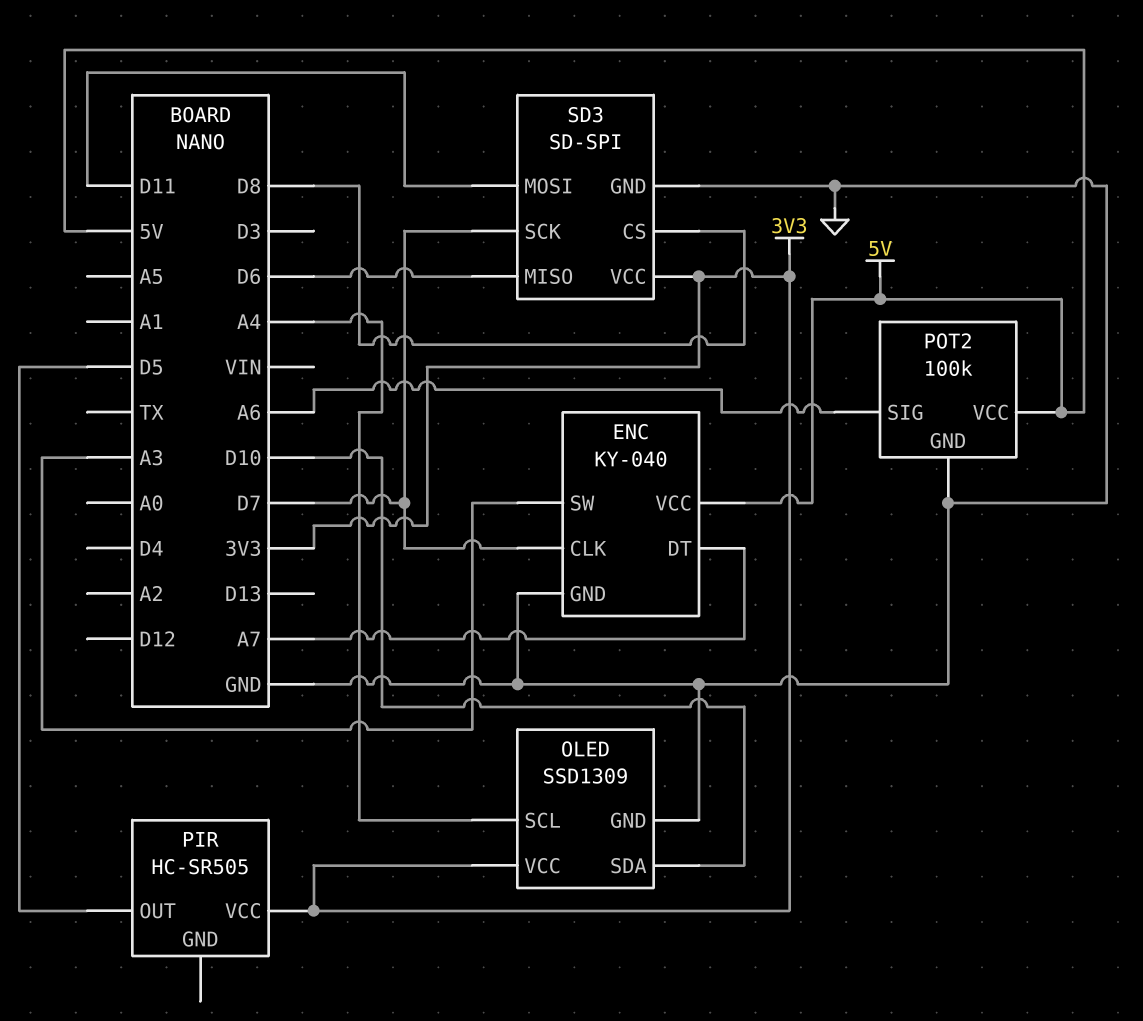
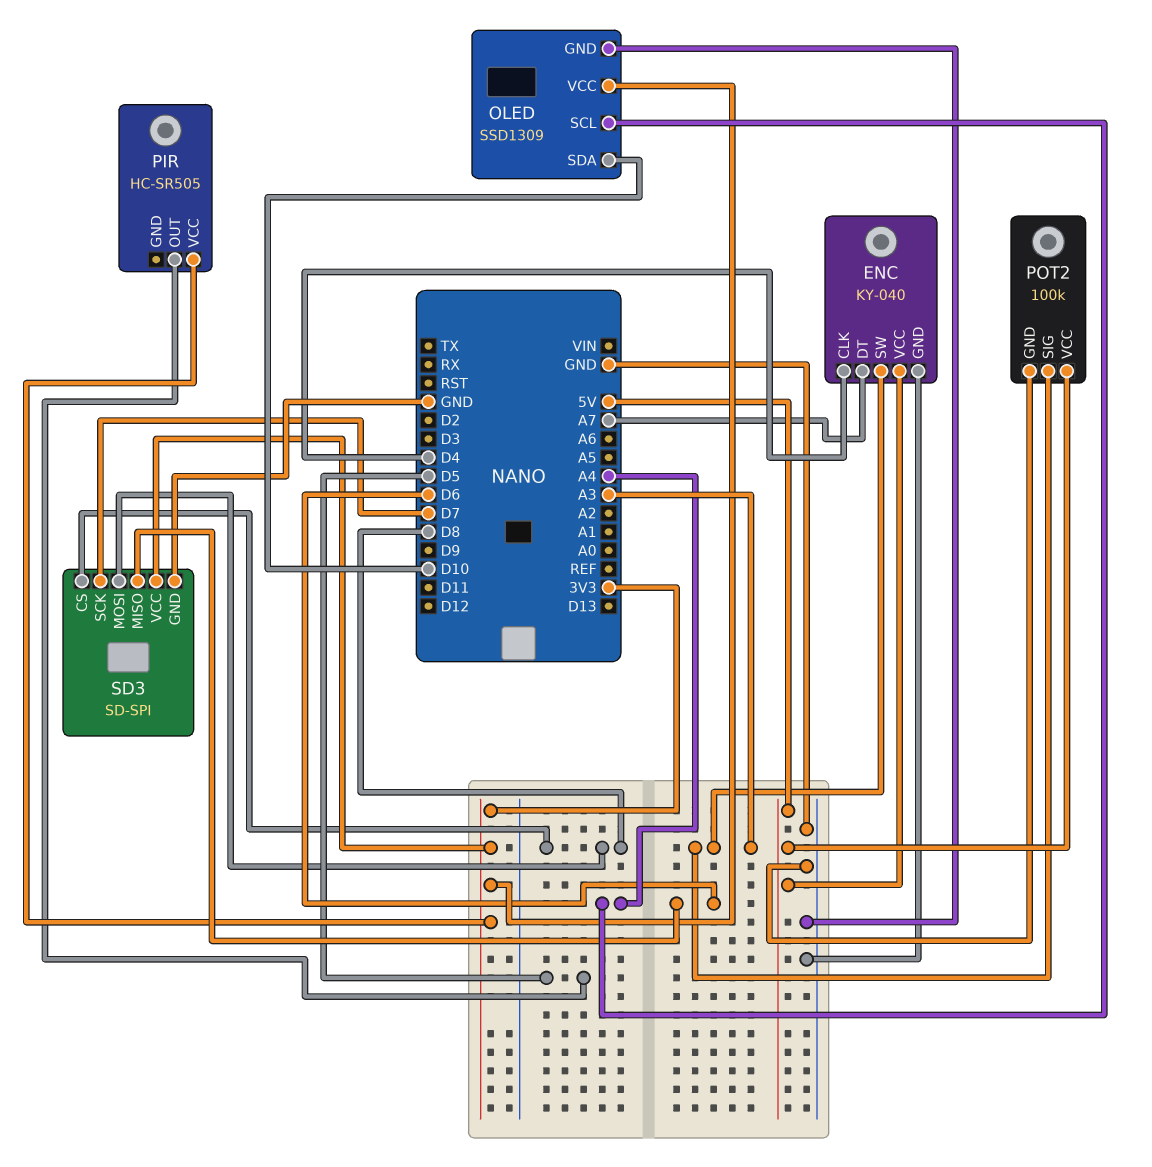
ENC pin CLK: D7 -> D4
POT2 pin SIG: A6 -> A3
SD3 pin MOSI: D11 -> D8

